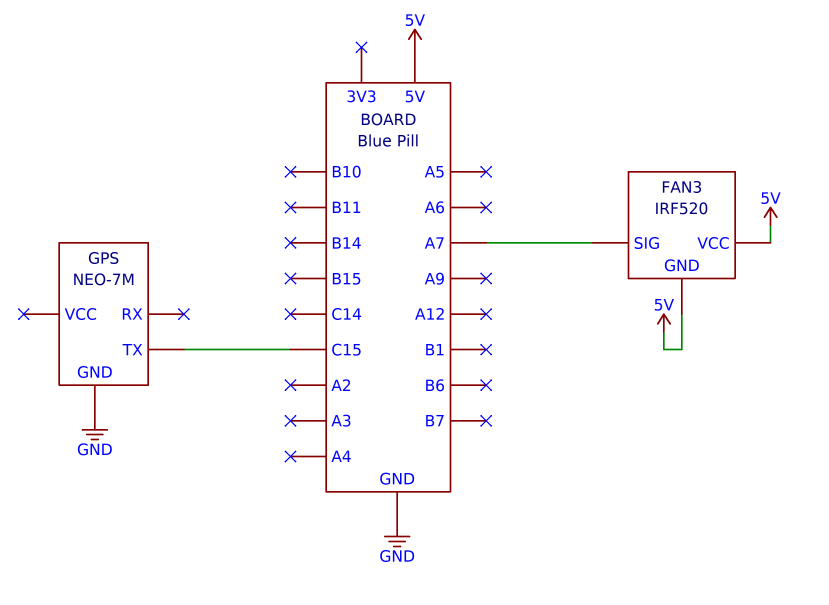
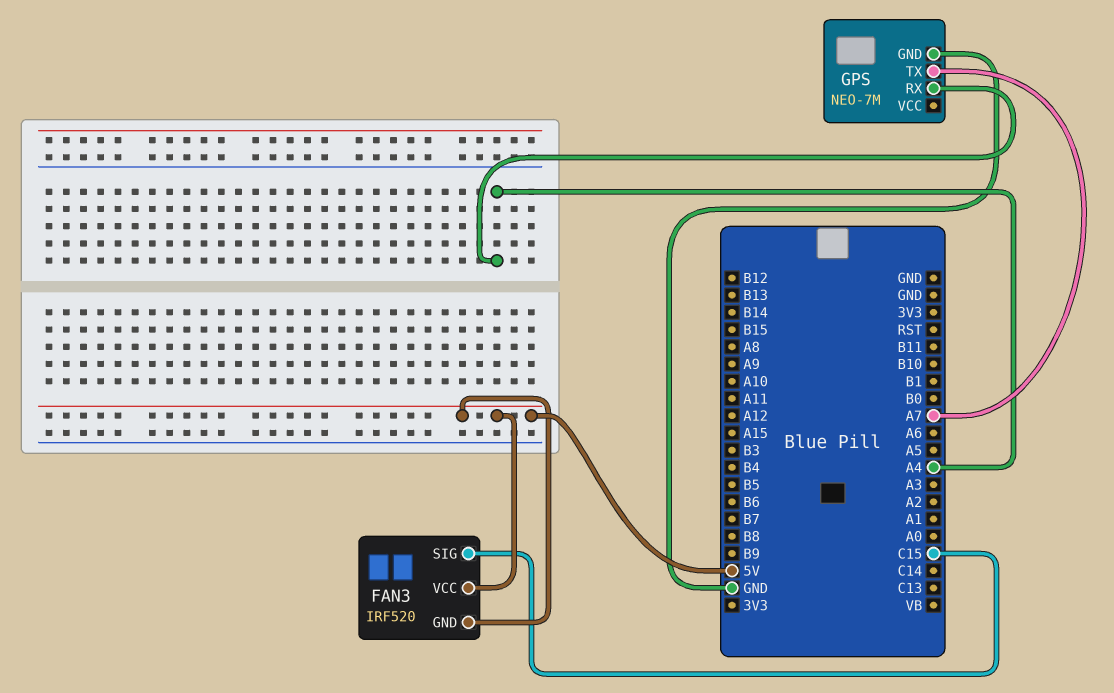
FAN3 pin SIG: A7 -> C15
GPS pin RX: none -> A4
GPS pin TX: C15 -> A7

